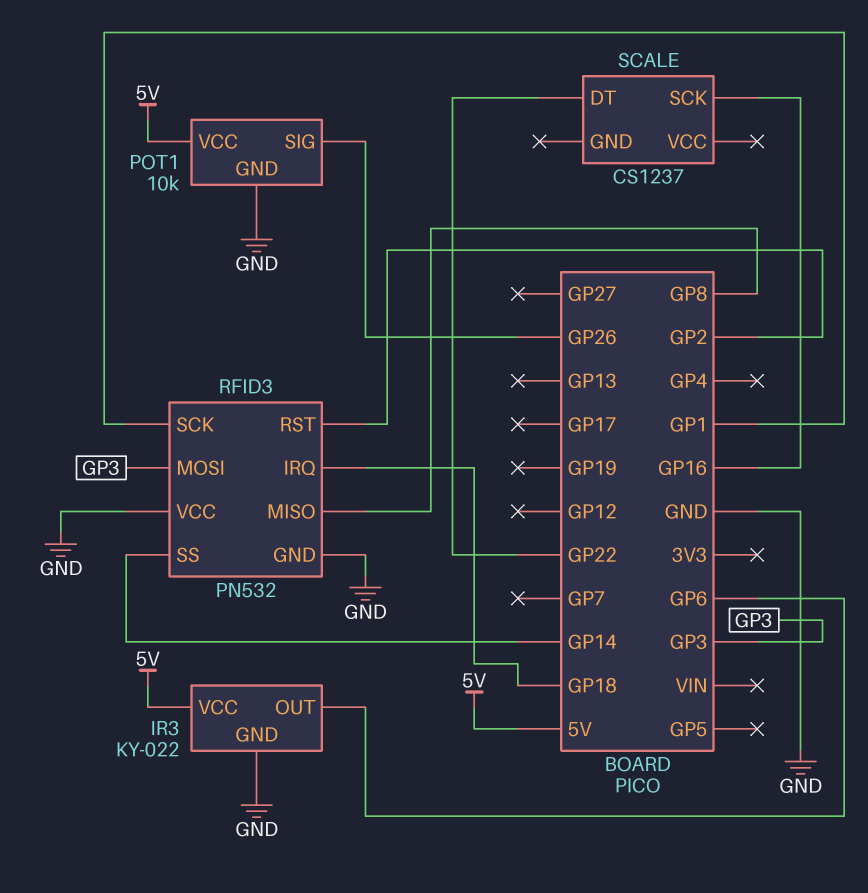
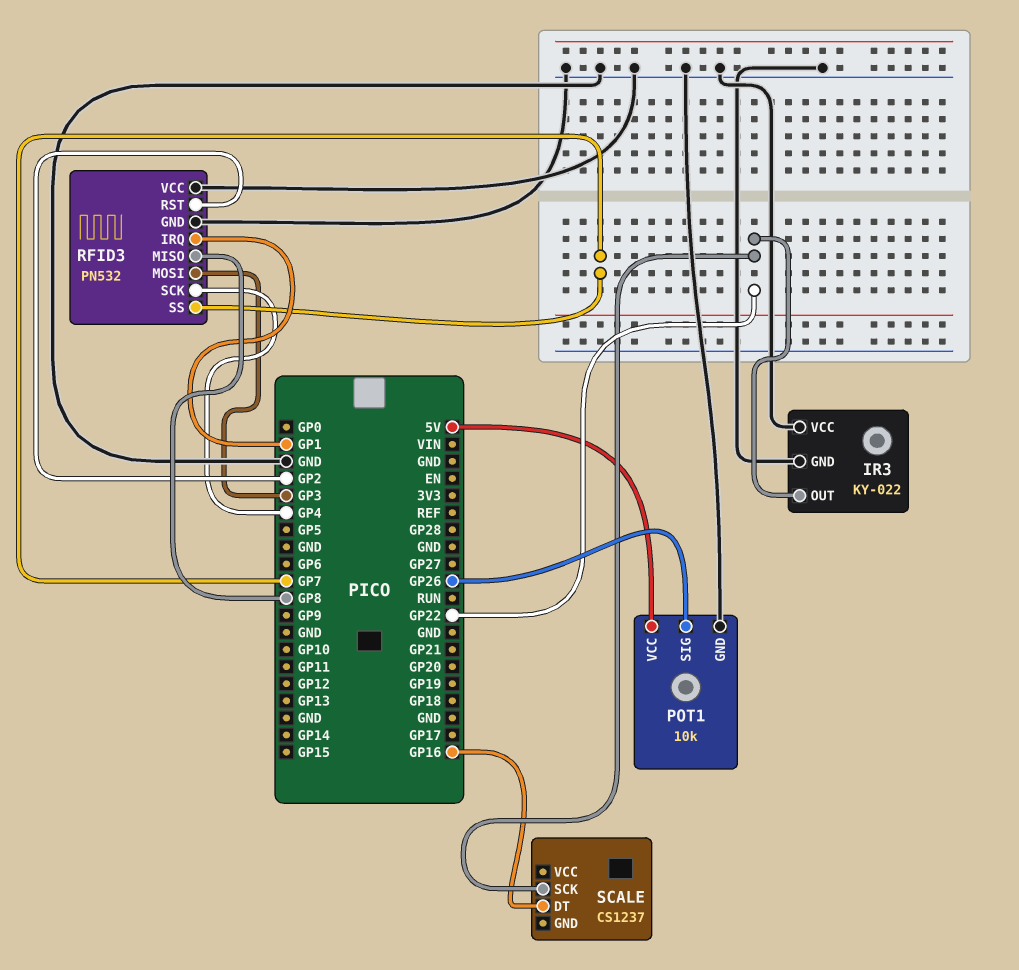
IR3 pin OUT: GP6 -> GP22
IR3 pin VCC: 5V -> GND
RFID3 pin IRQ: GP18 -> GP1
RFID3 pin SCK: GP1 -> GP4
RFID3 pin SS: GP14 -> GP7
SCALE pin DT: GP22 -> GP16
SCALE pin SCK: GP16 -> GP22

